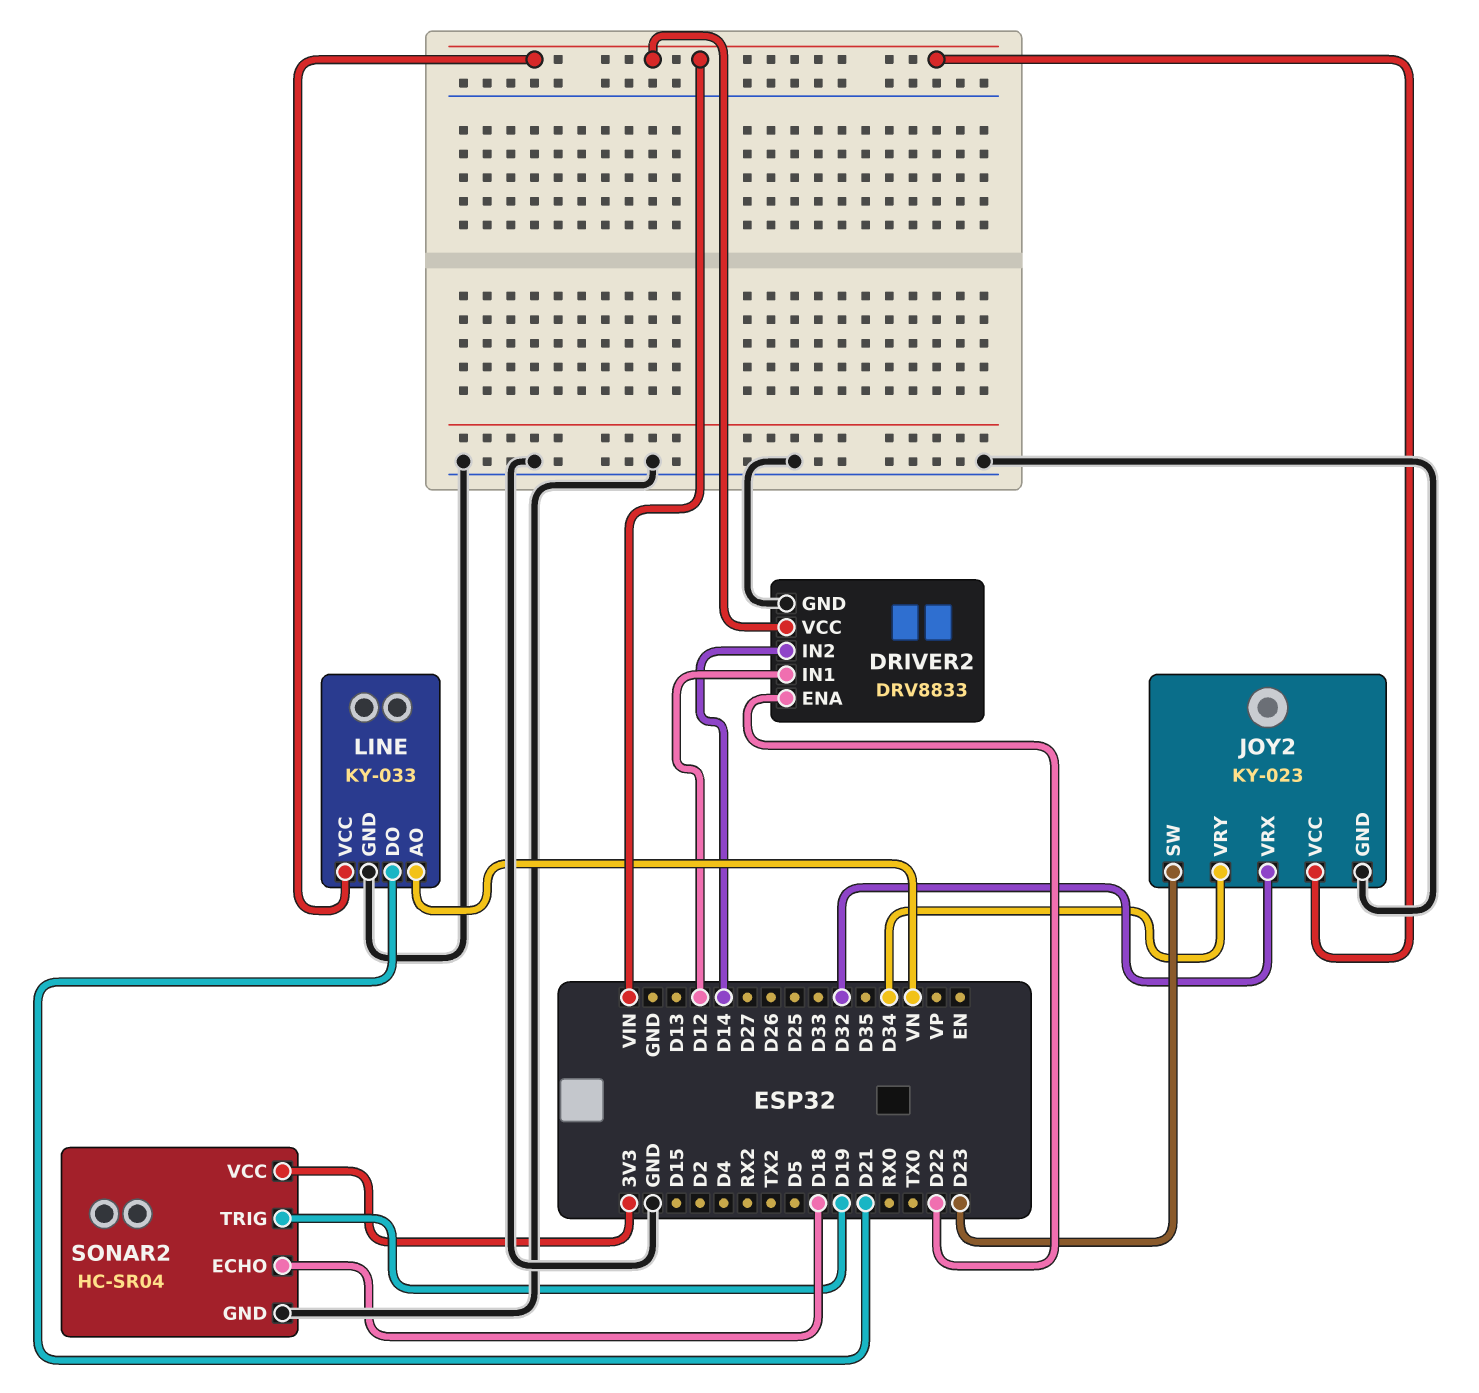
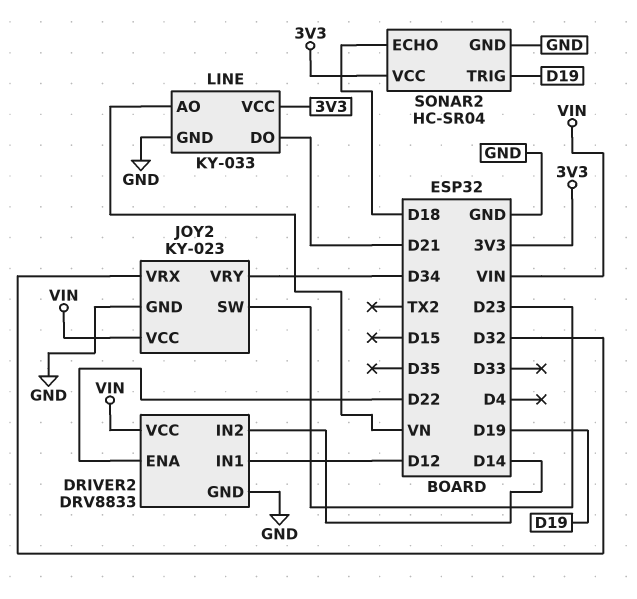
LINE pin VCC: VIN -> 3V3

